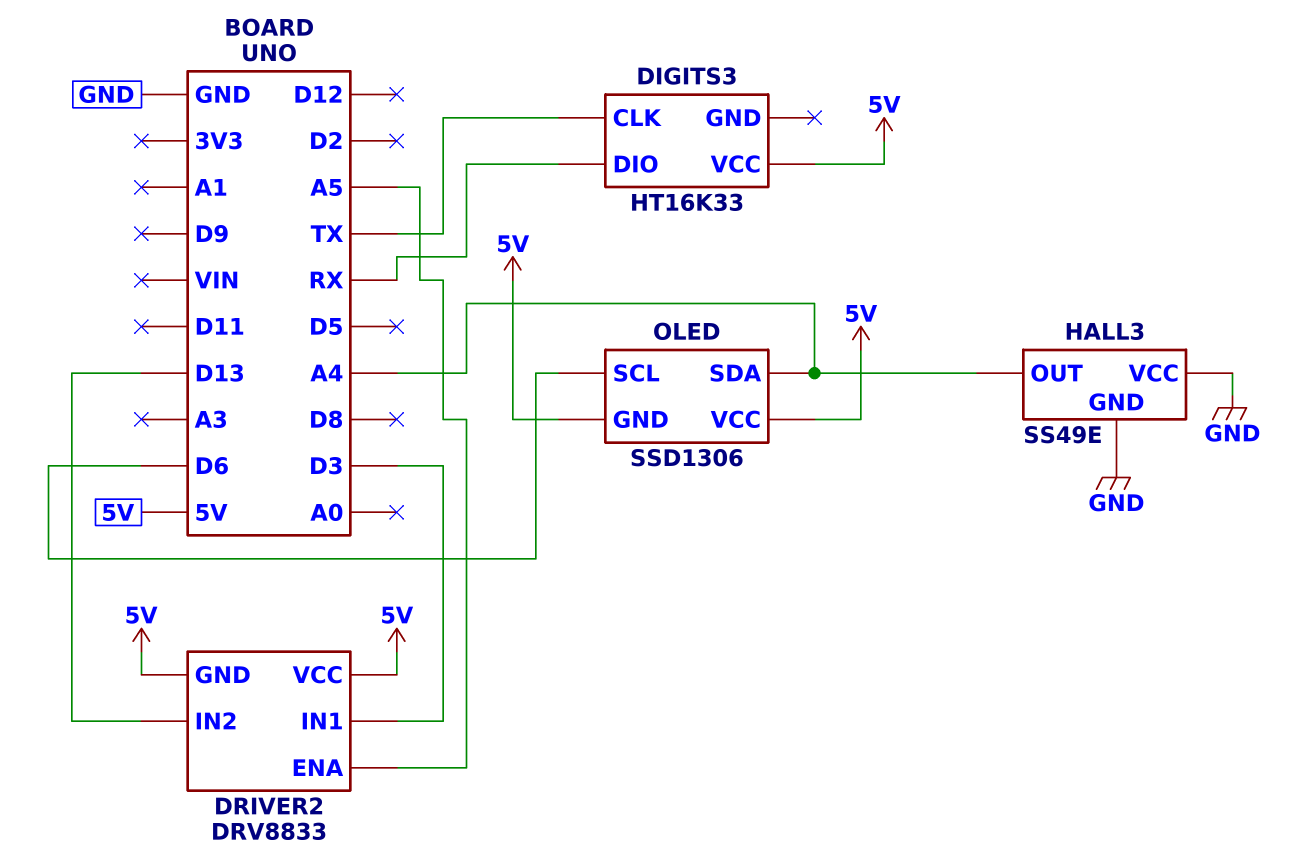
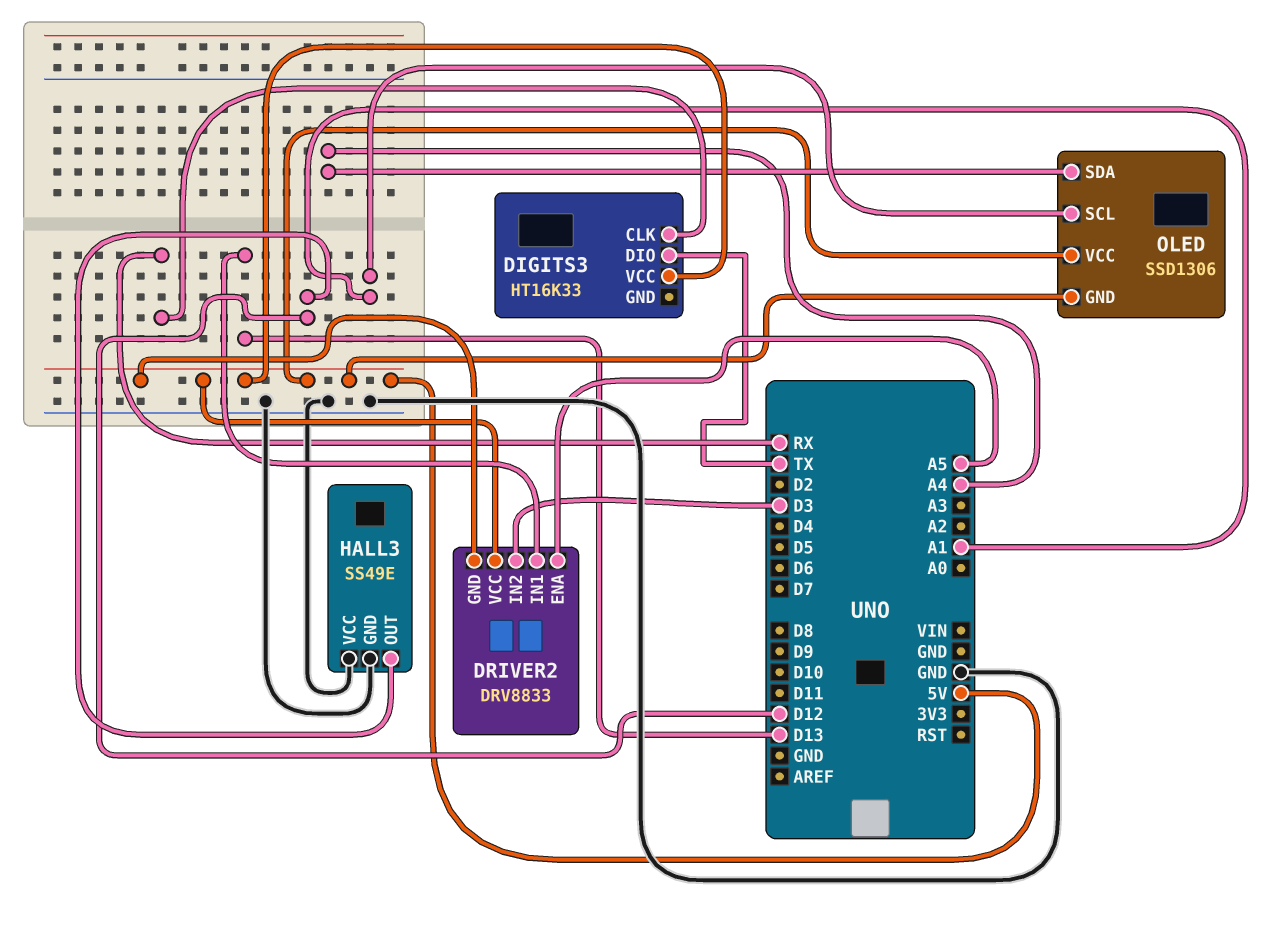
DIGITS3 pin CLK: TX -> RX
DIGITS3 pin DIO: RX -> TX
DRIVER2 pin IN1: D3 -> D13
DRIVER2 pin IN2: D13 -> D3
HALL3 pin OUT: A4 -> D12
OLED pin SCL: D6 -> A1

